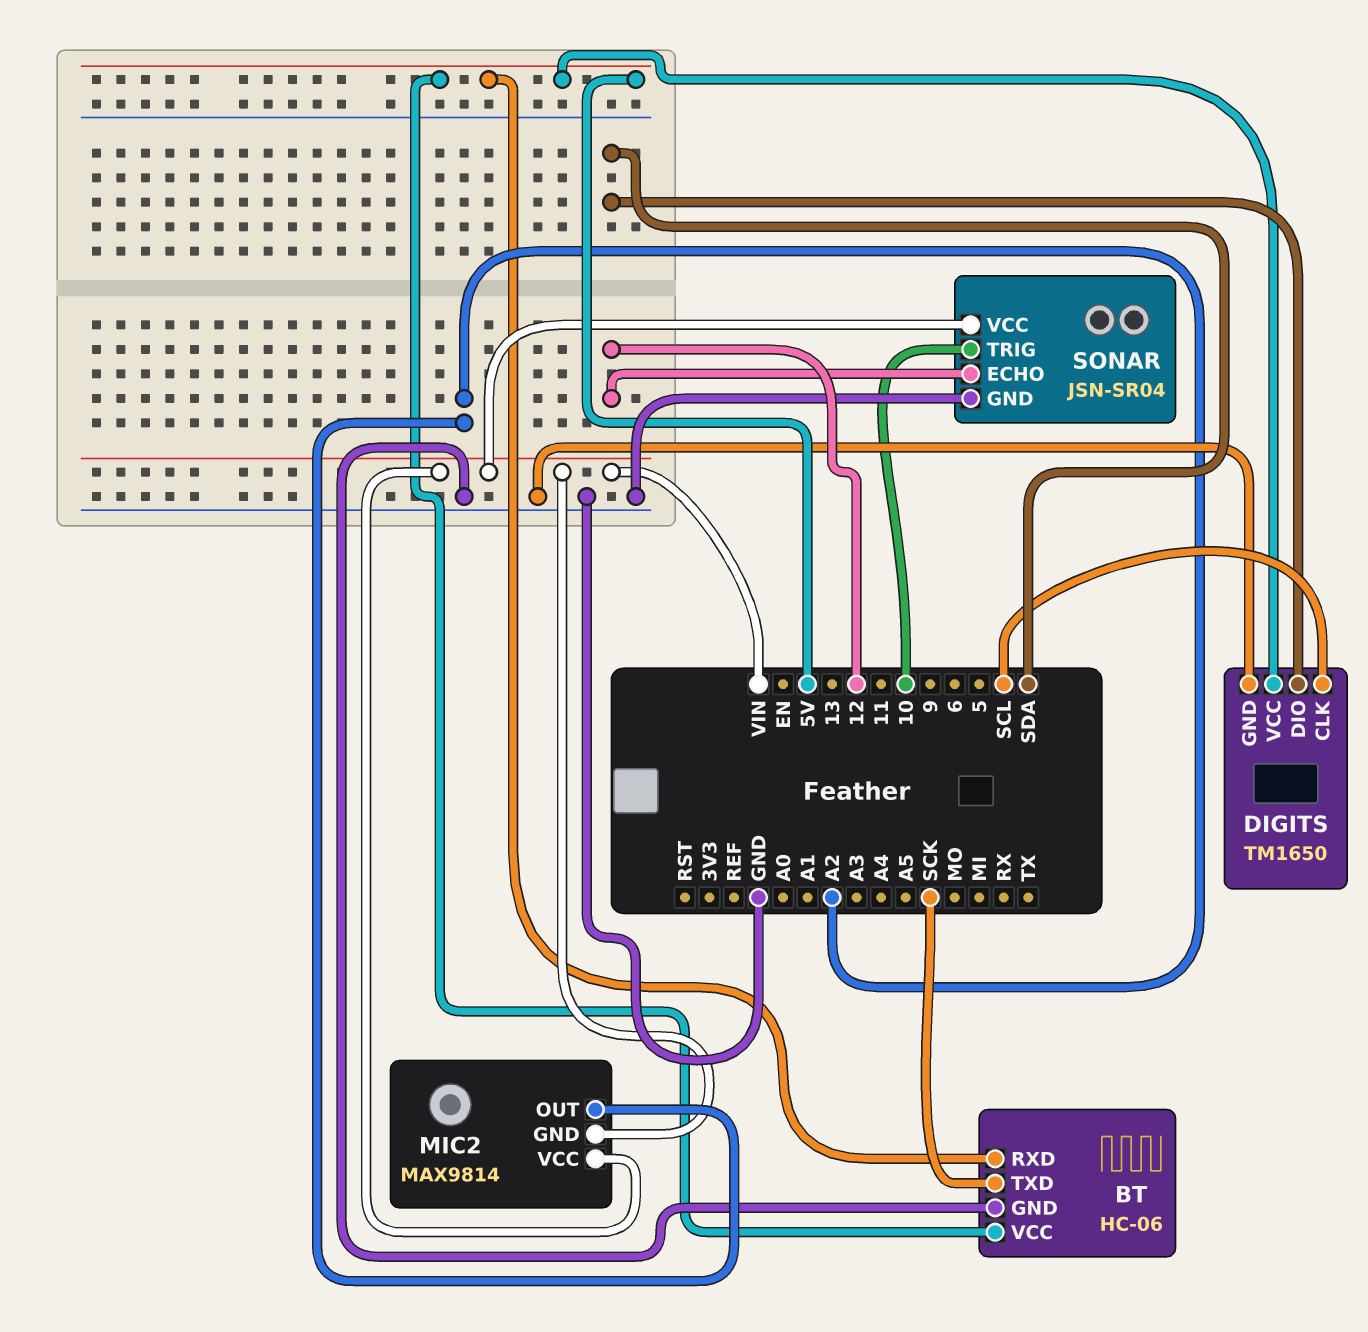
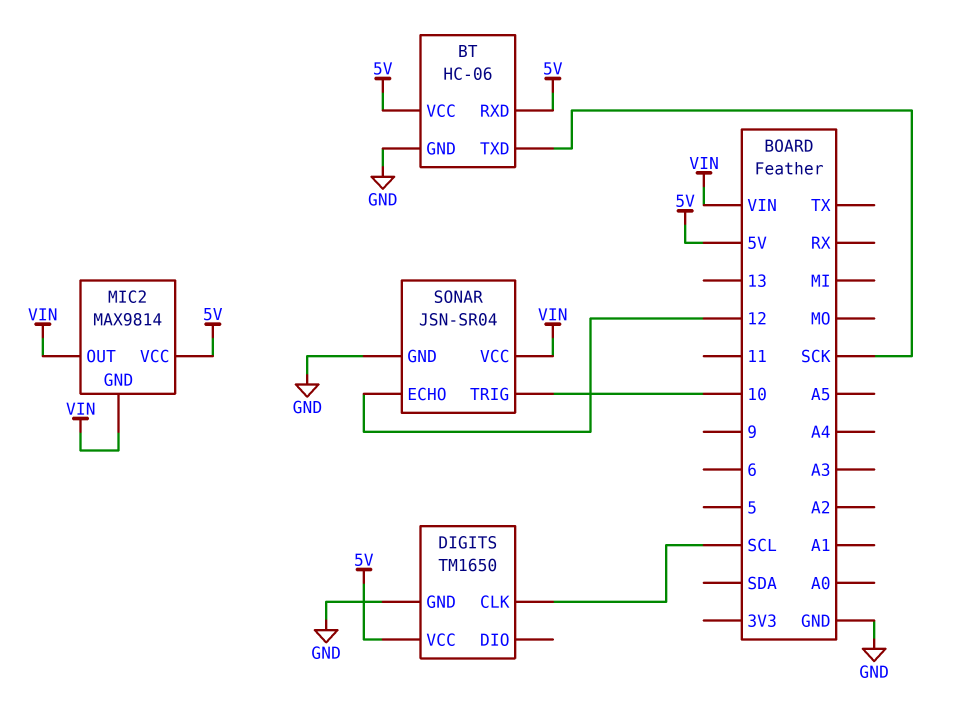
DIGITS pin DIO: SDA -> none
MIC2 pin OUT: A2 -> VIN
MIC2 pin VCC: VIN -> 5V

